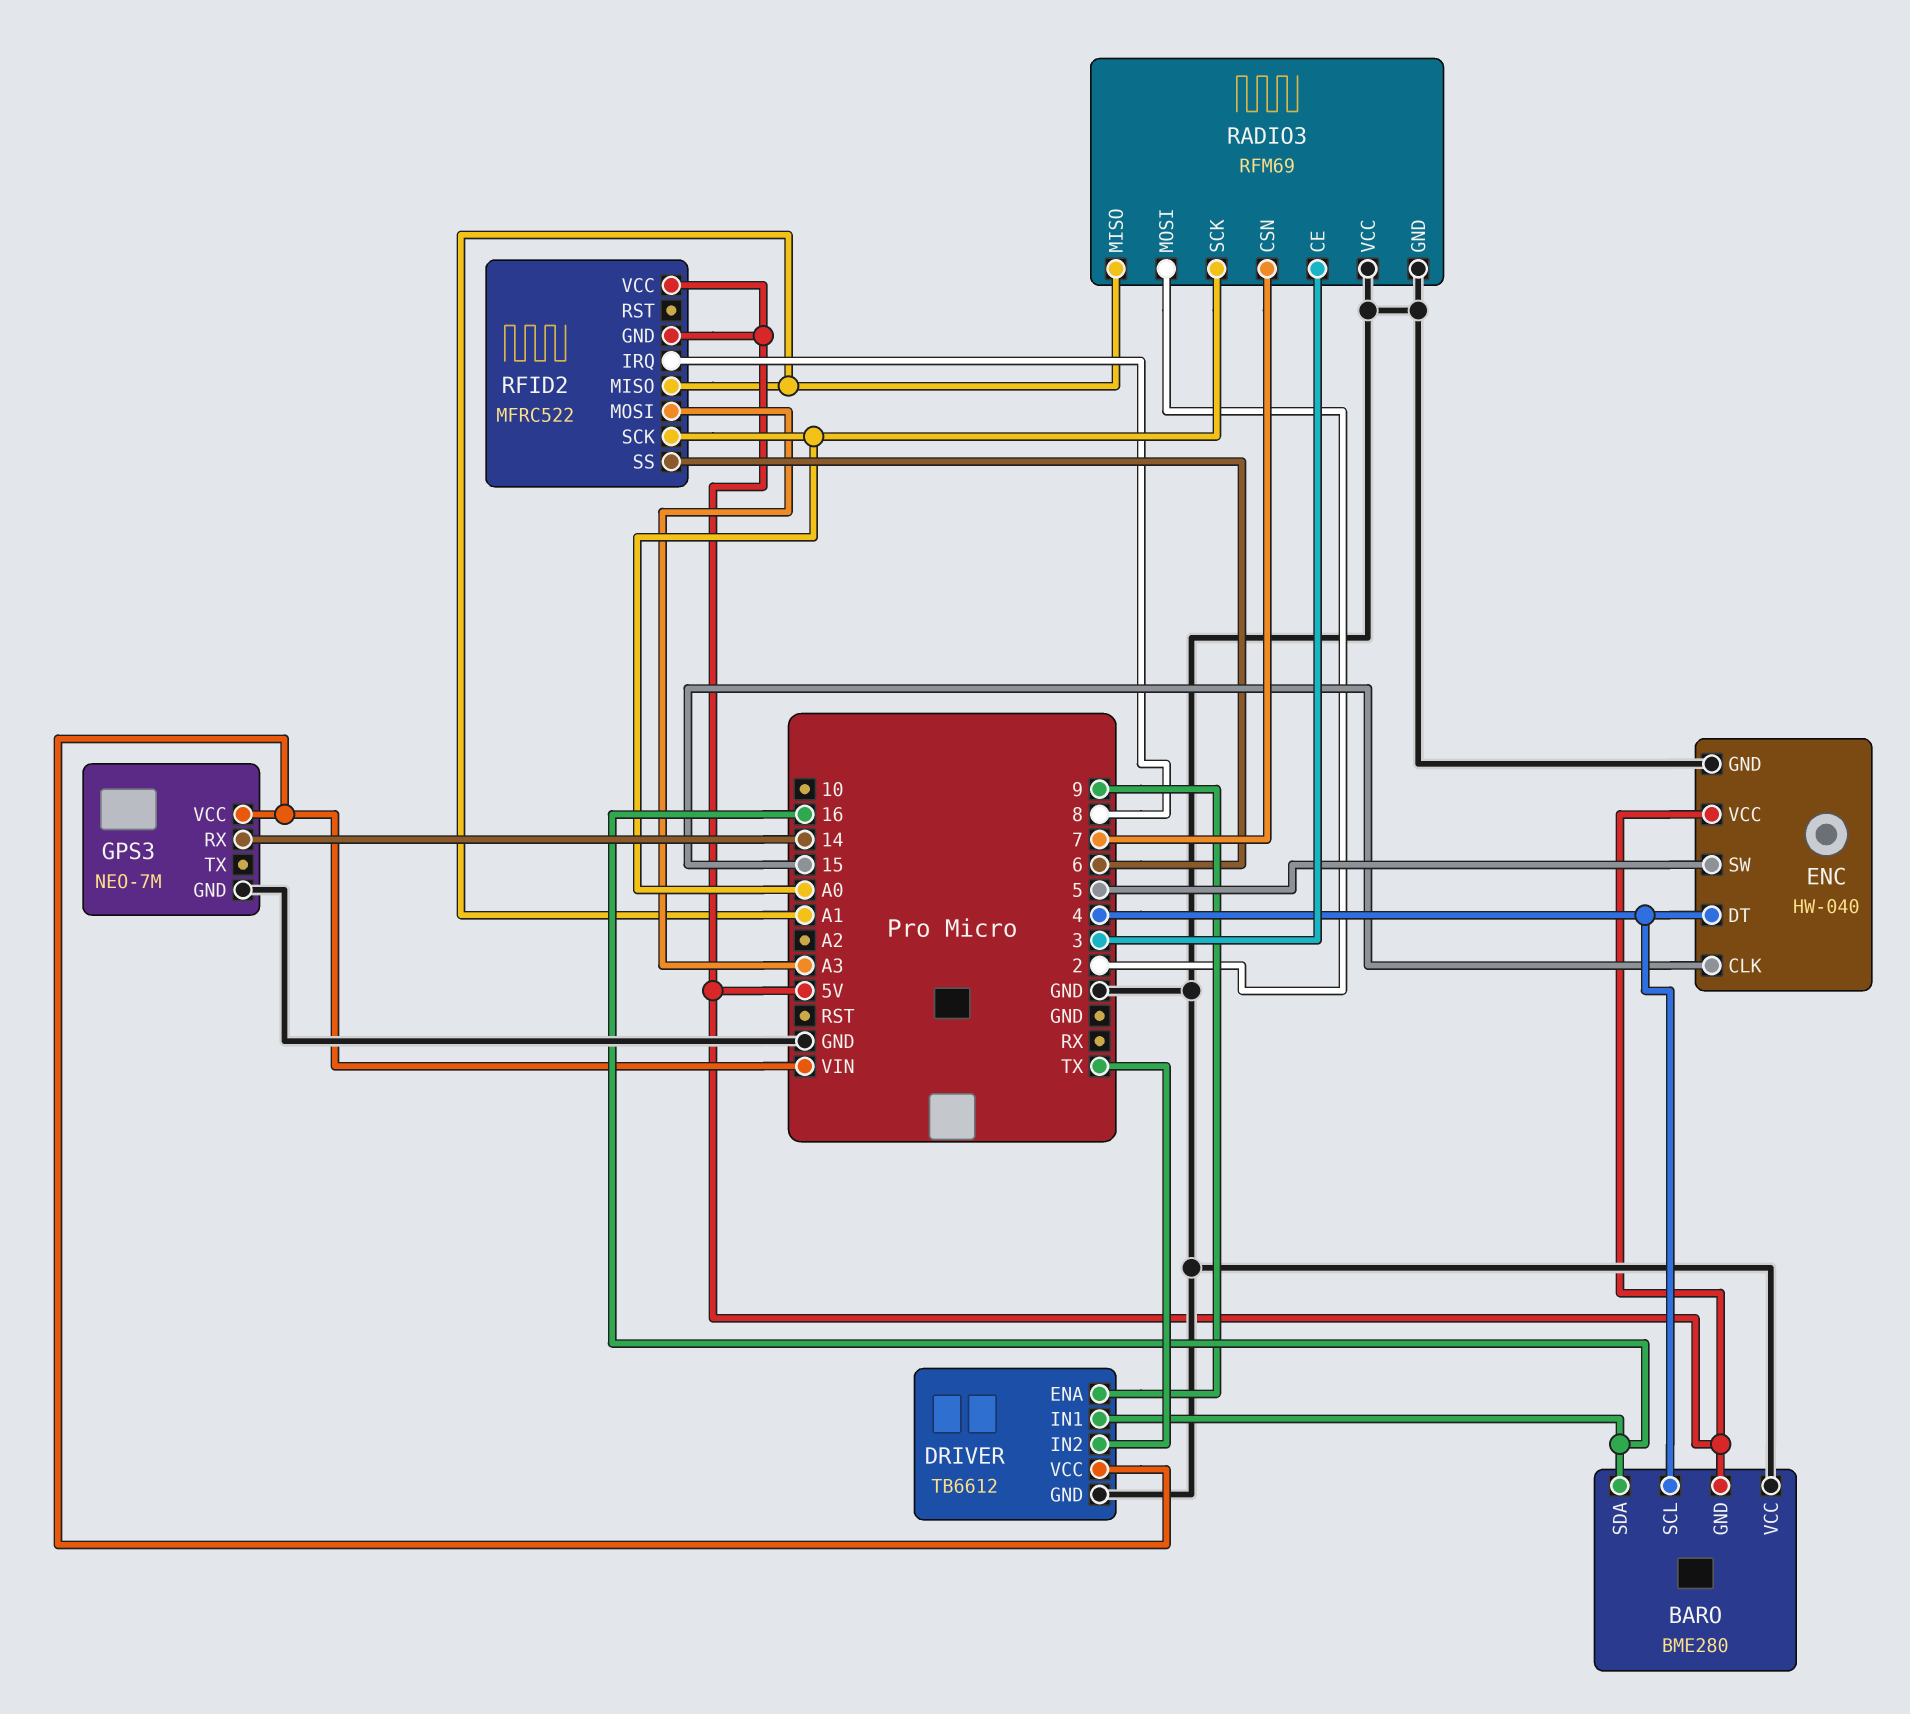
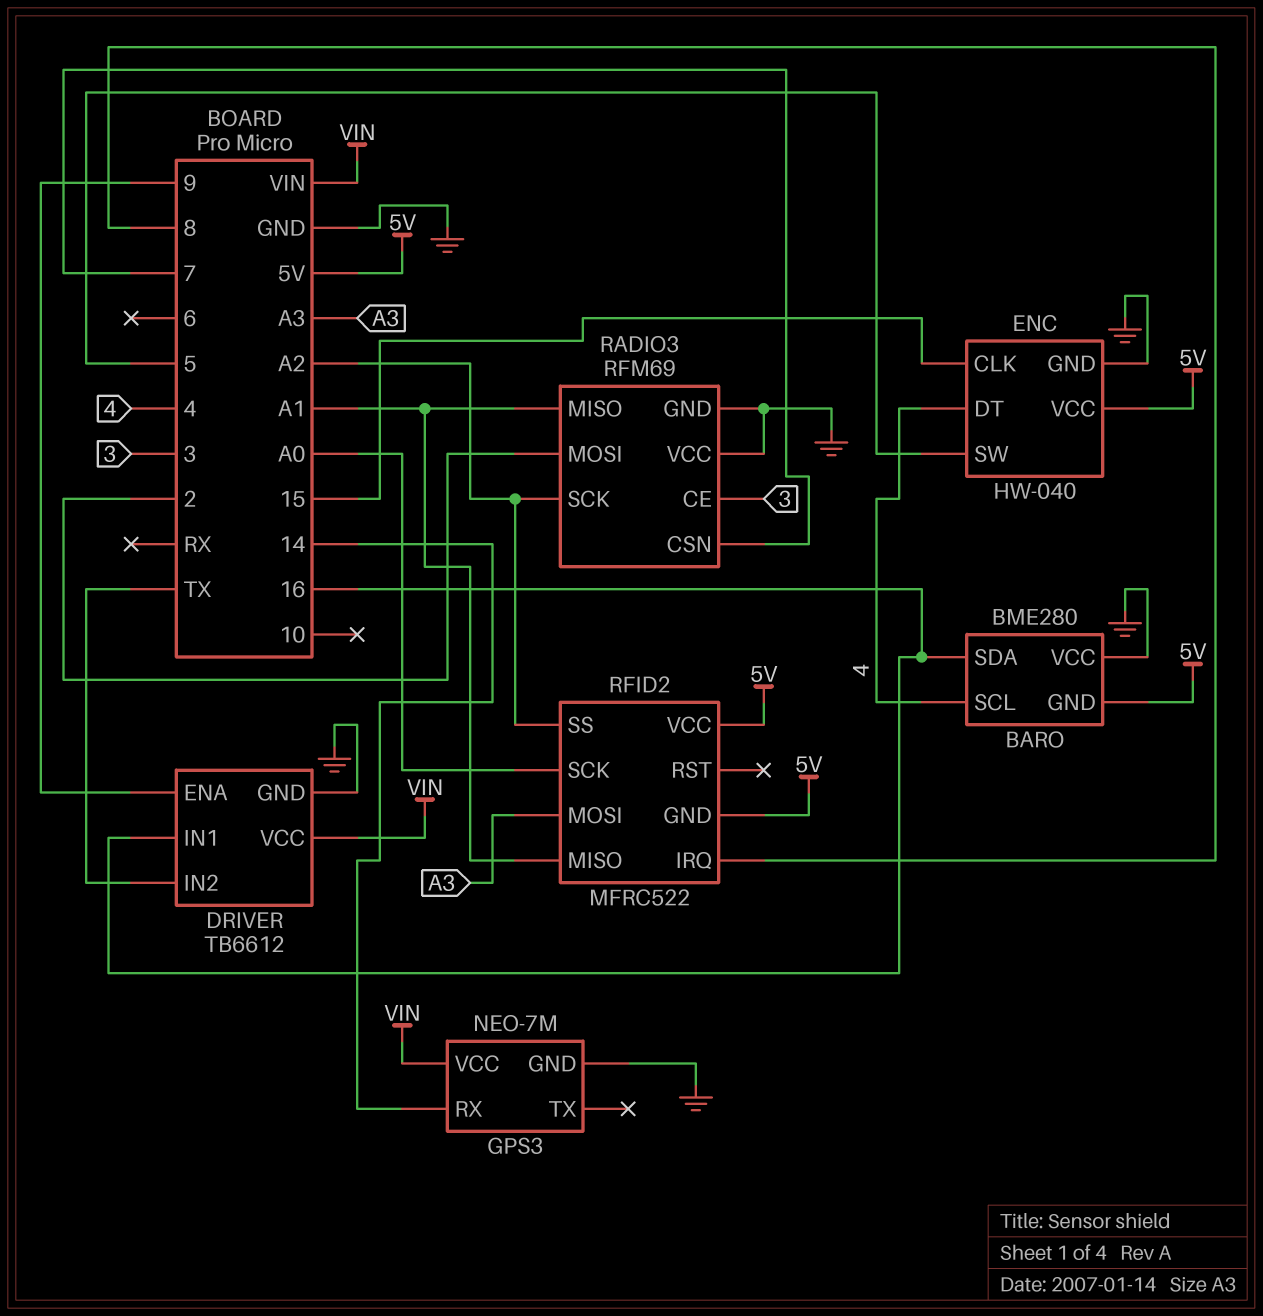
RADIO3 pin SCK: A0 -> A2
RFID2 pin SS: 6 -> A2

